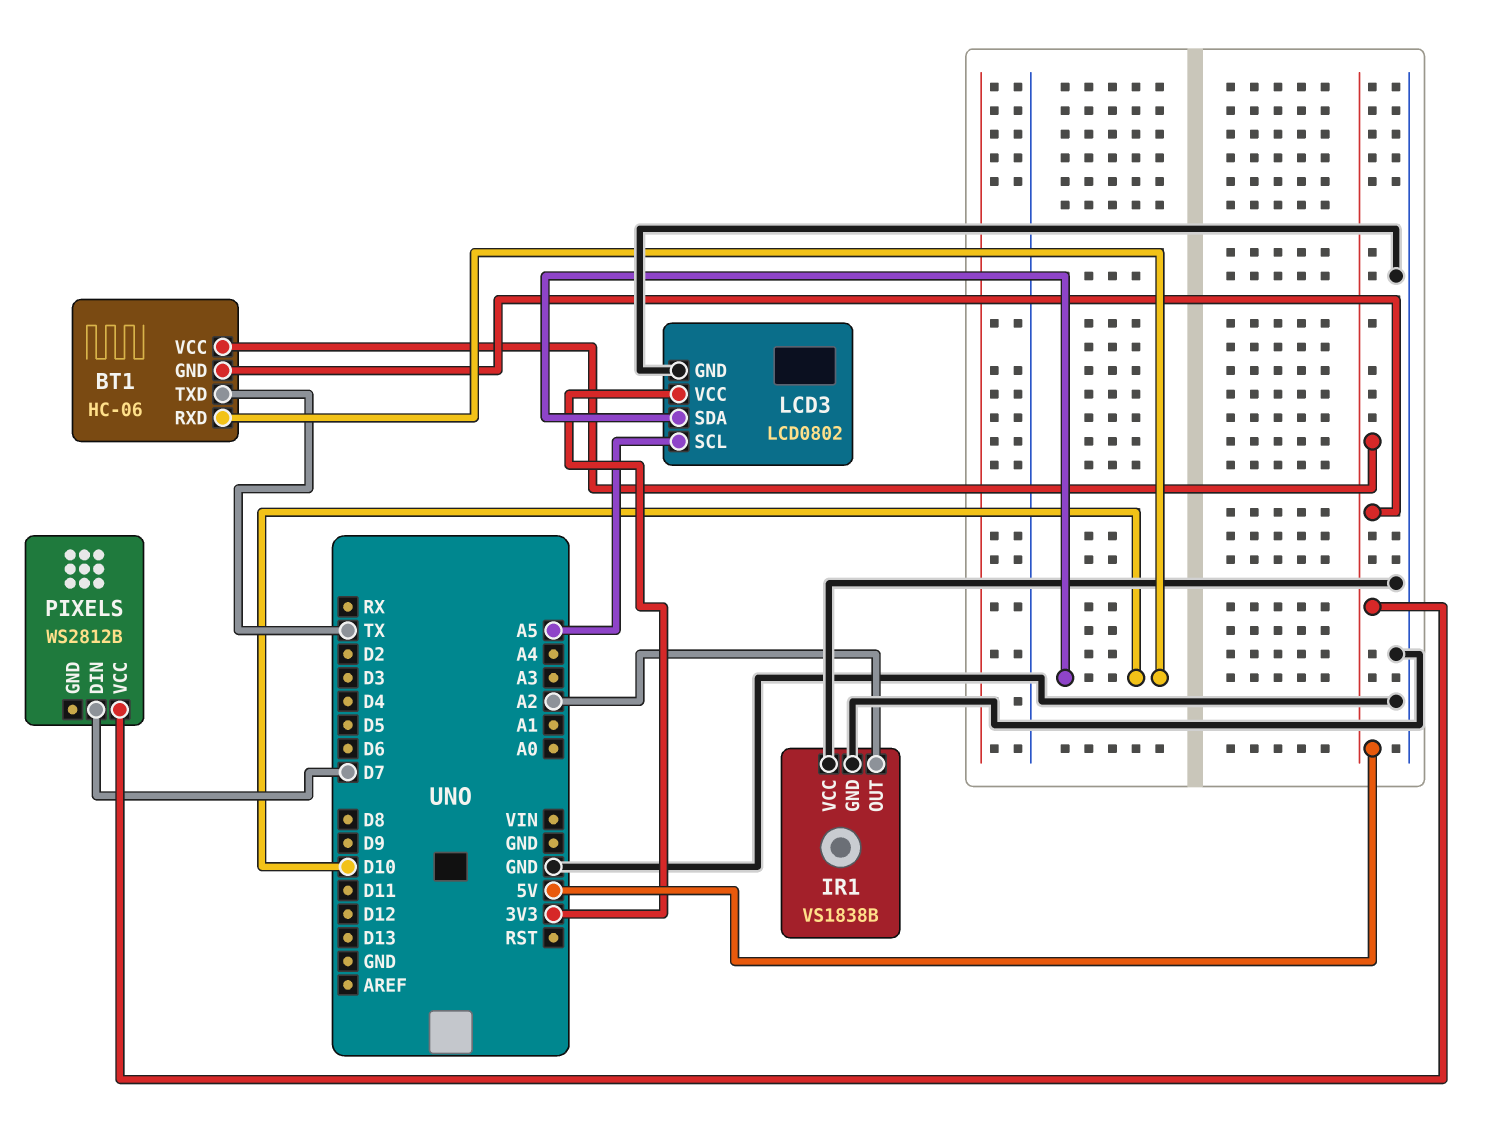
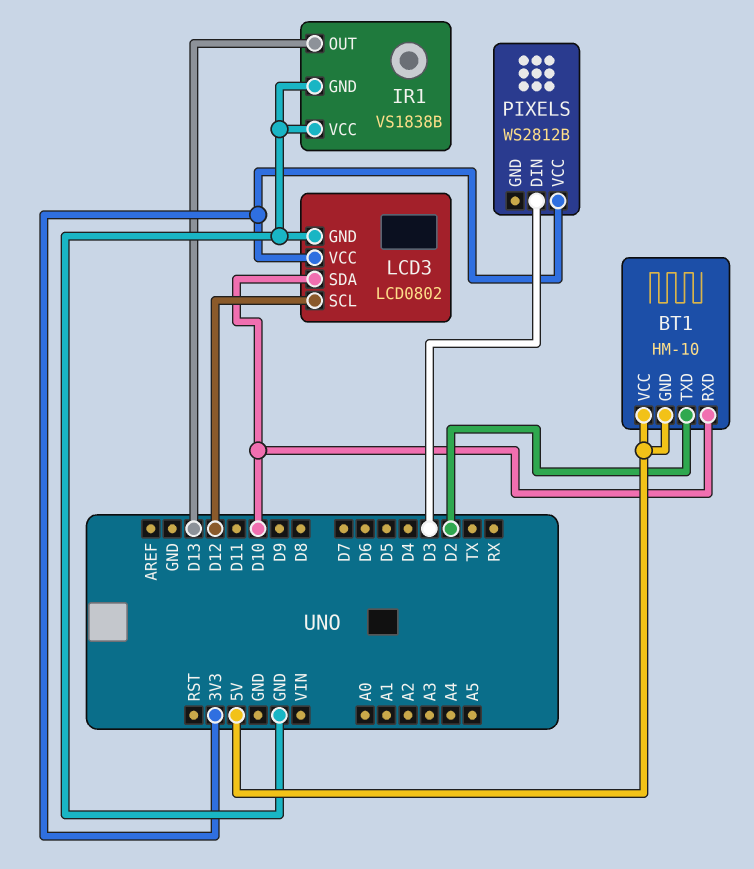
BT1: HC-06 -> HM-10
BT1 pin TXD: TX -> D2
IR1 pin OUT: A2 -> D13
LCD3 pin SCL: A5 -> D12
PIXELS pin DIN: D7 -> D3
PIXELS pin VCC: 5V -> 3V3

